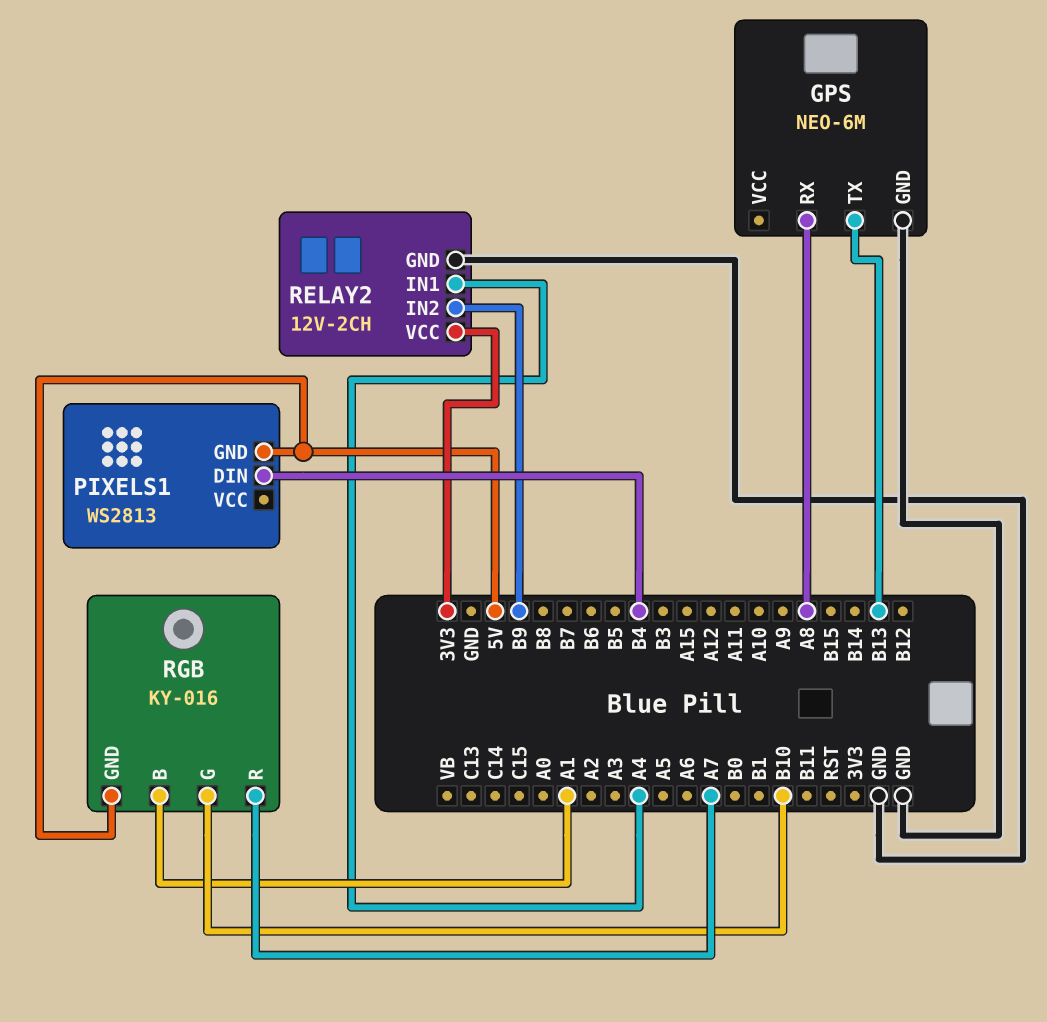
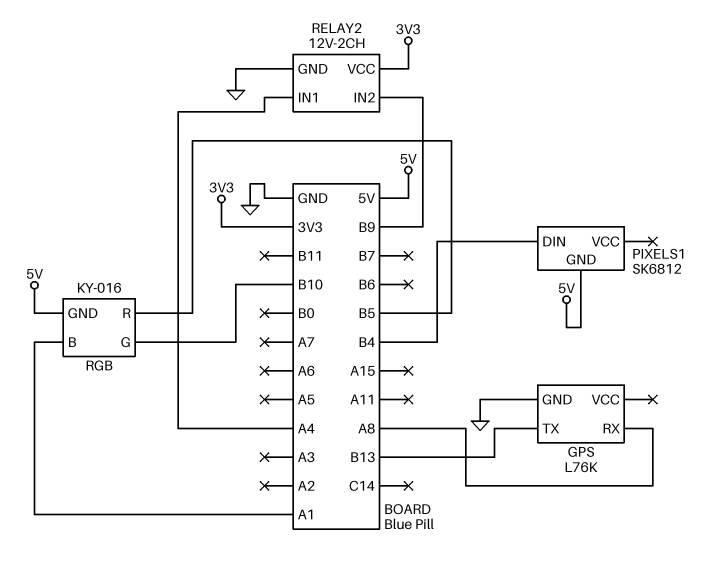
GPS: NEO-6M -> L76K
PIXELS1: WS2813 -> SK6812
RGB pin R: A7 -> B5

